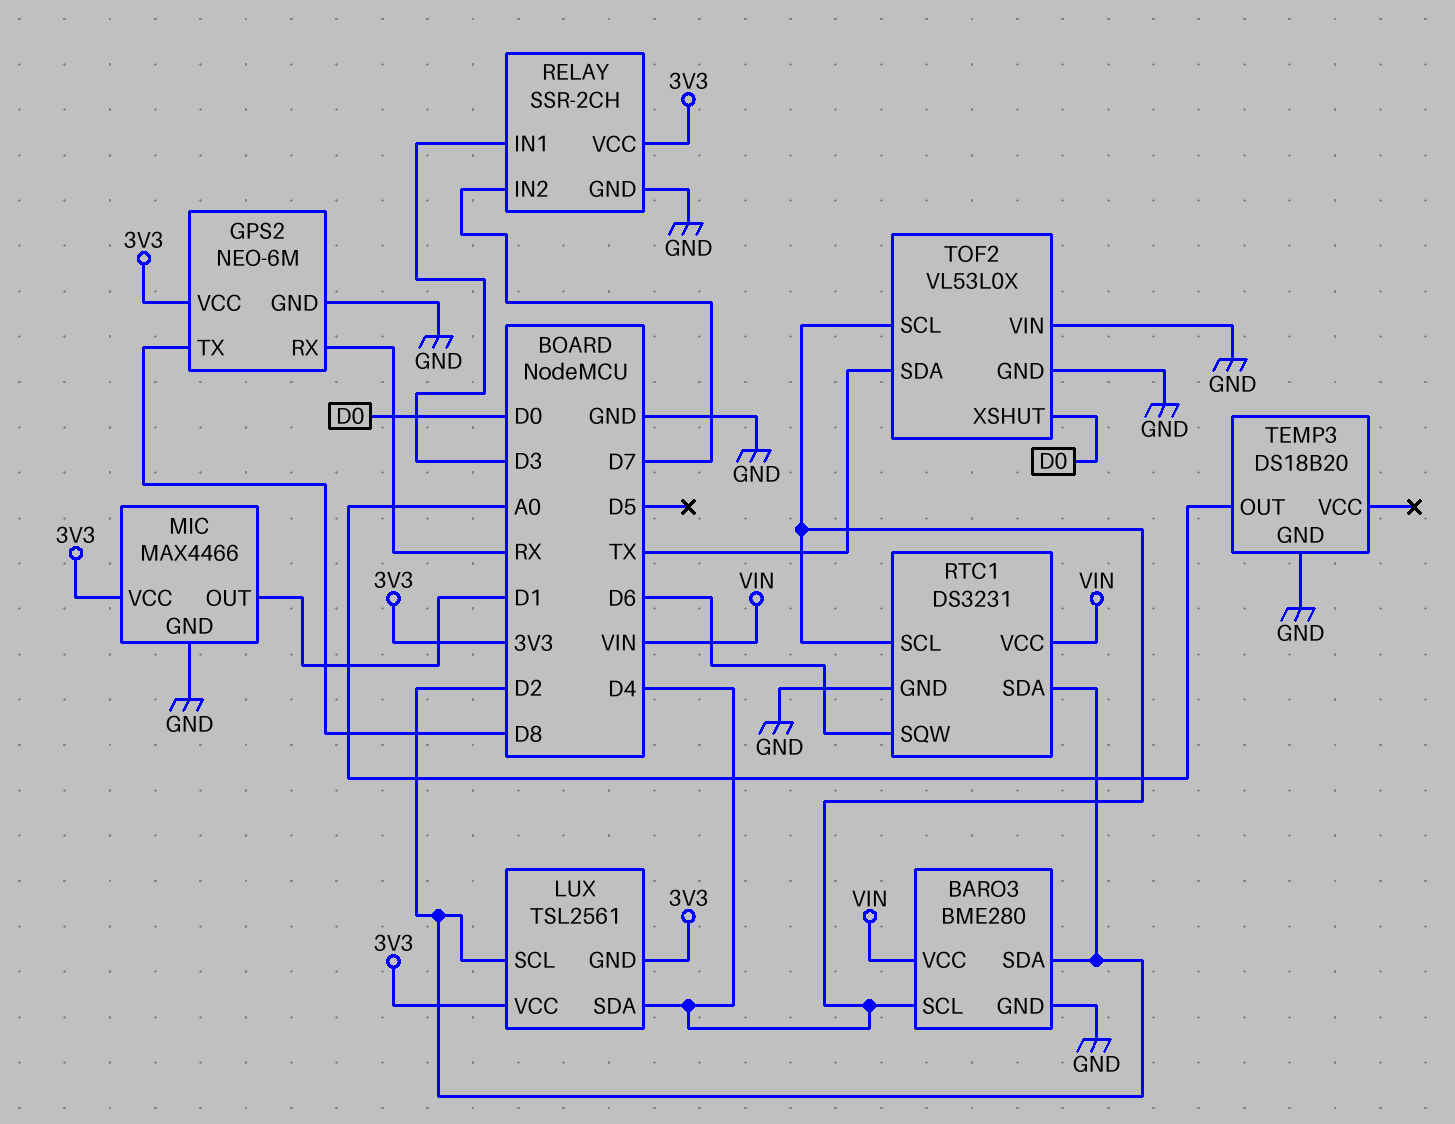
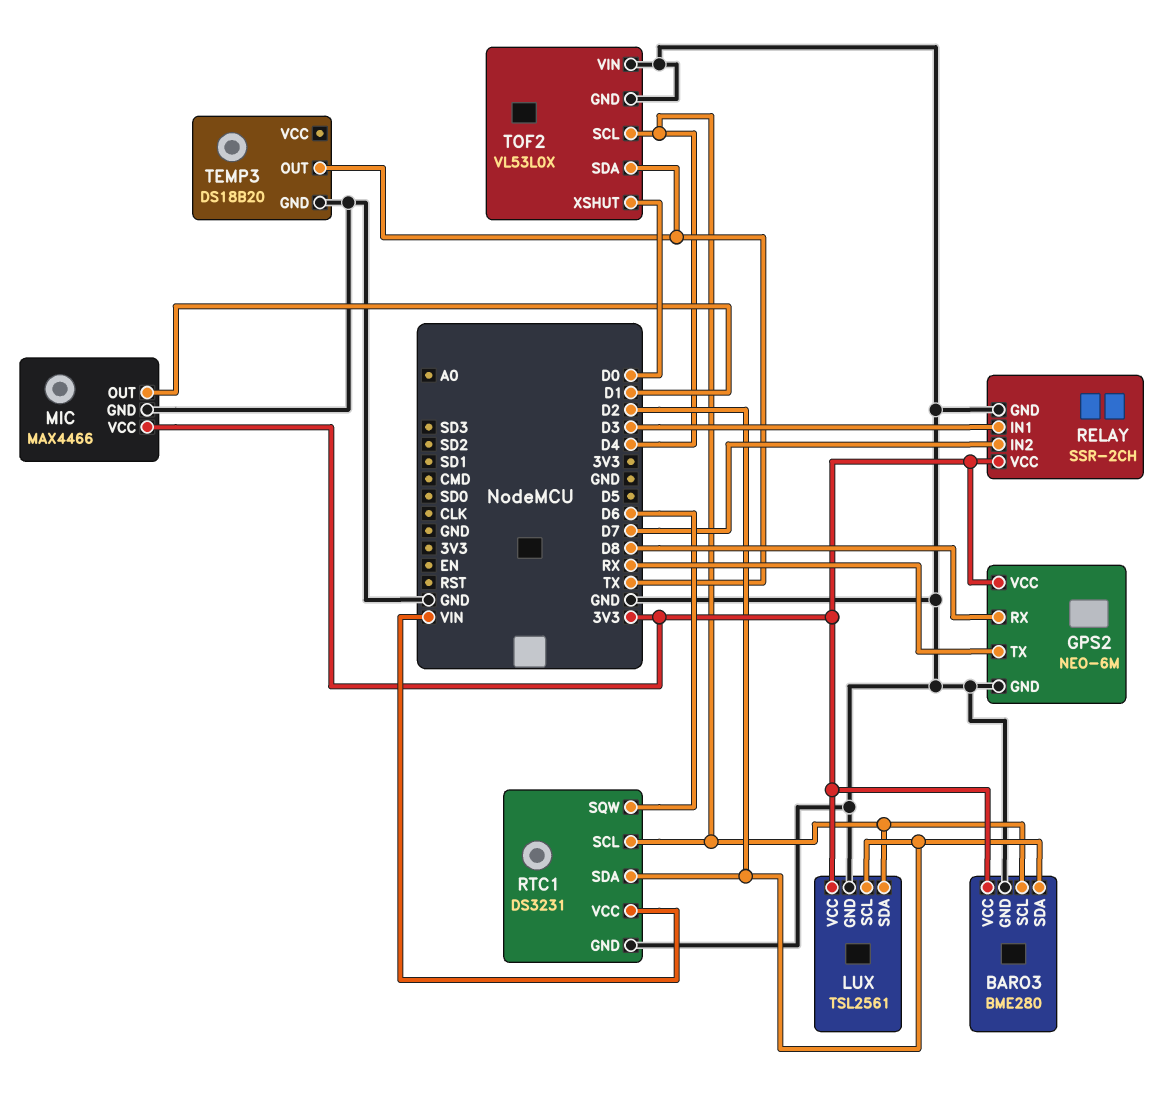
BARO3 pin VCC: VIN -> 3V3
GPS2 pin RX: RX -> D8
GPS2 pin TX: D8 -> RX
LUX pin GND: 3V3 -> GND
TEMP3 pin OUT: A0 -> TX

